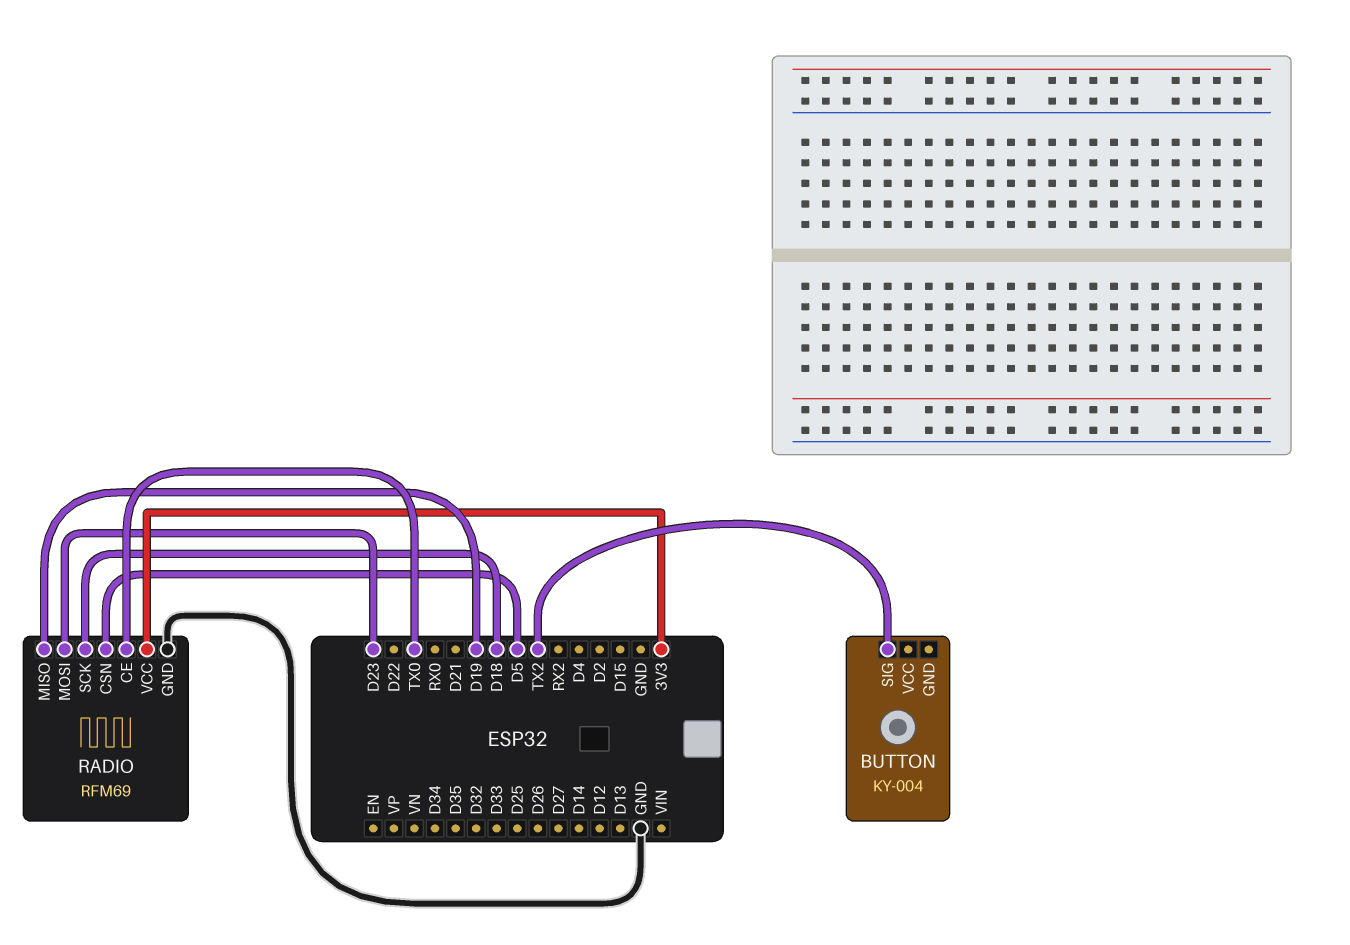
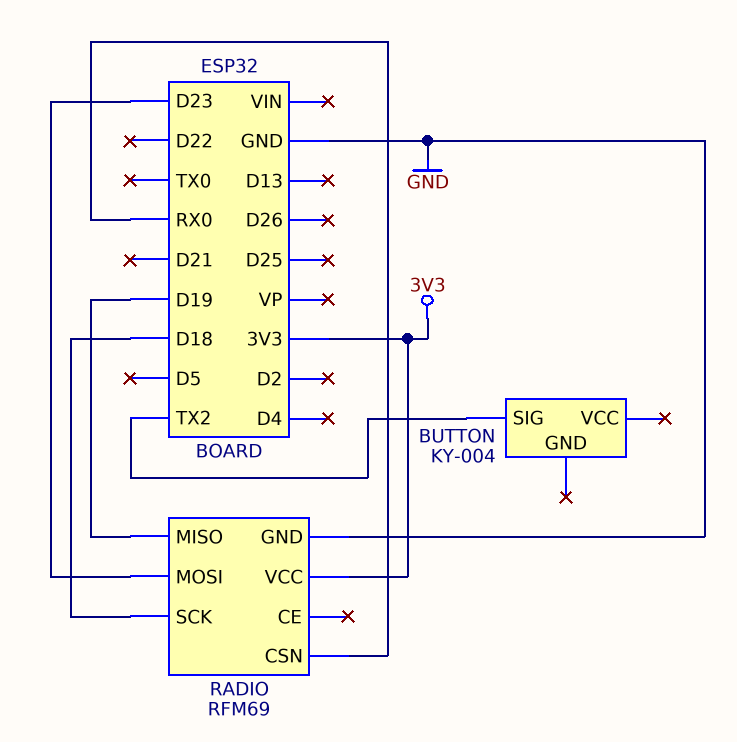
RADIO pin CE: TX0 -> none
RADIO pin CSN: D5 -> RX0

